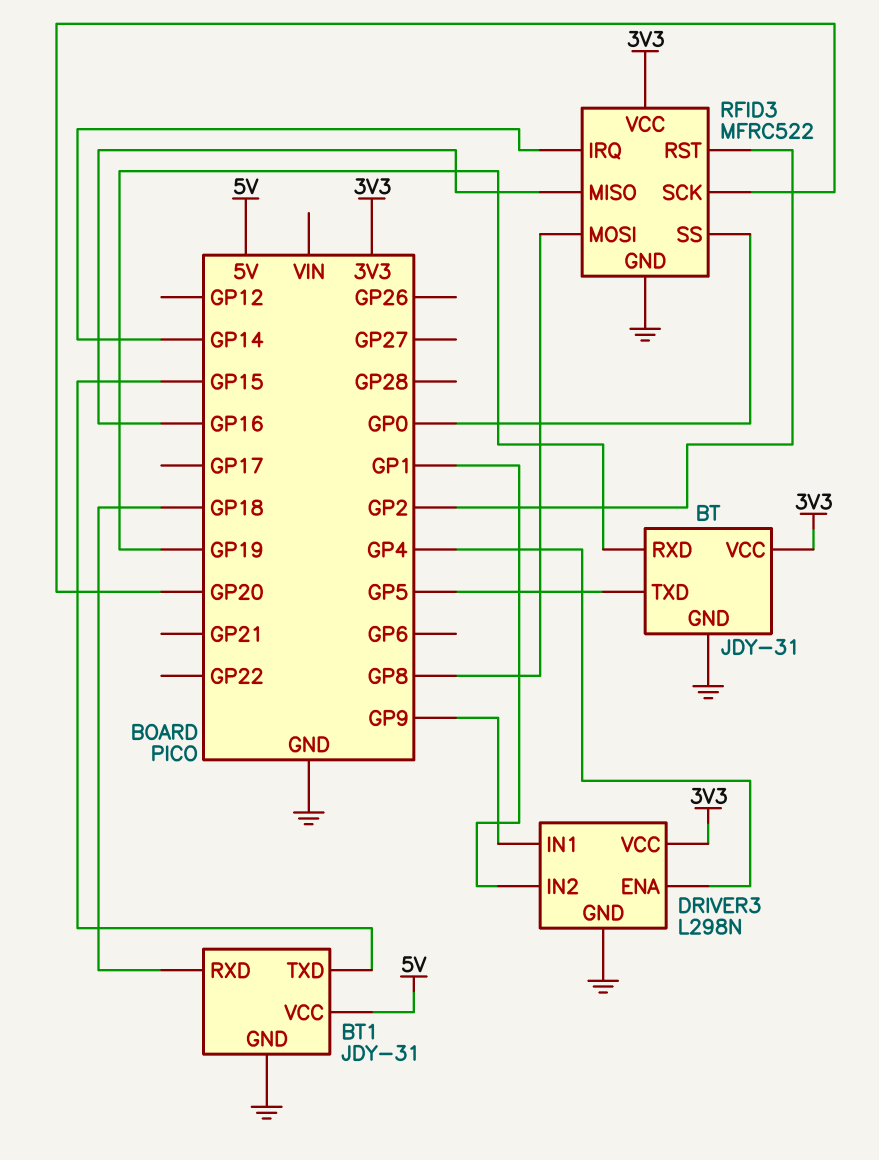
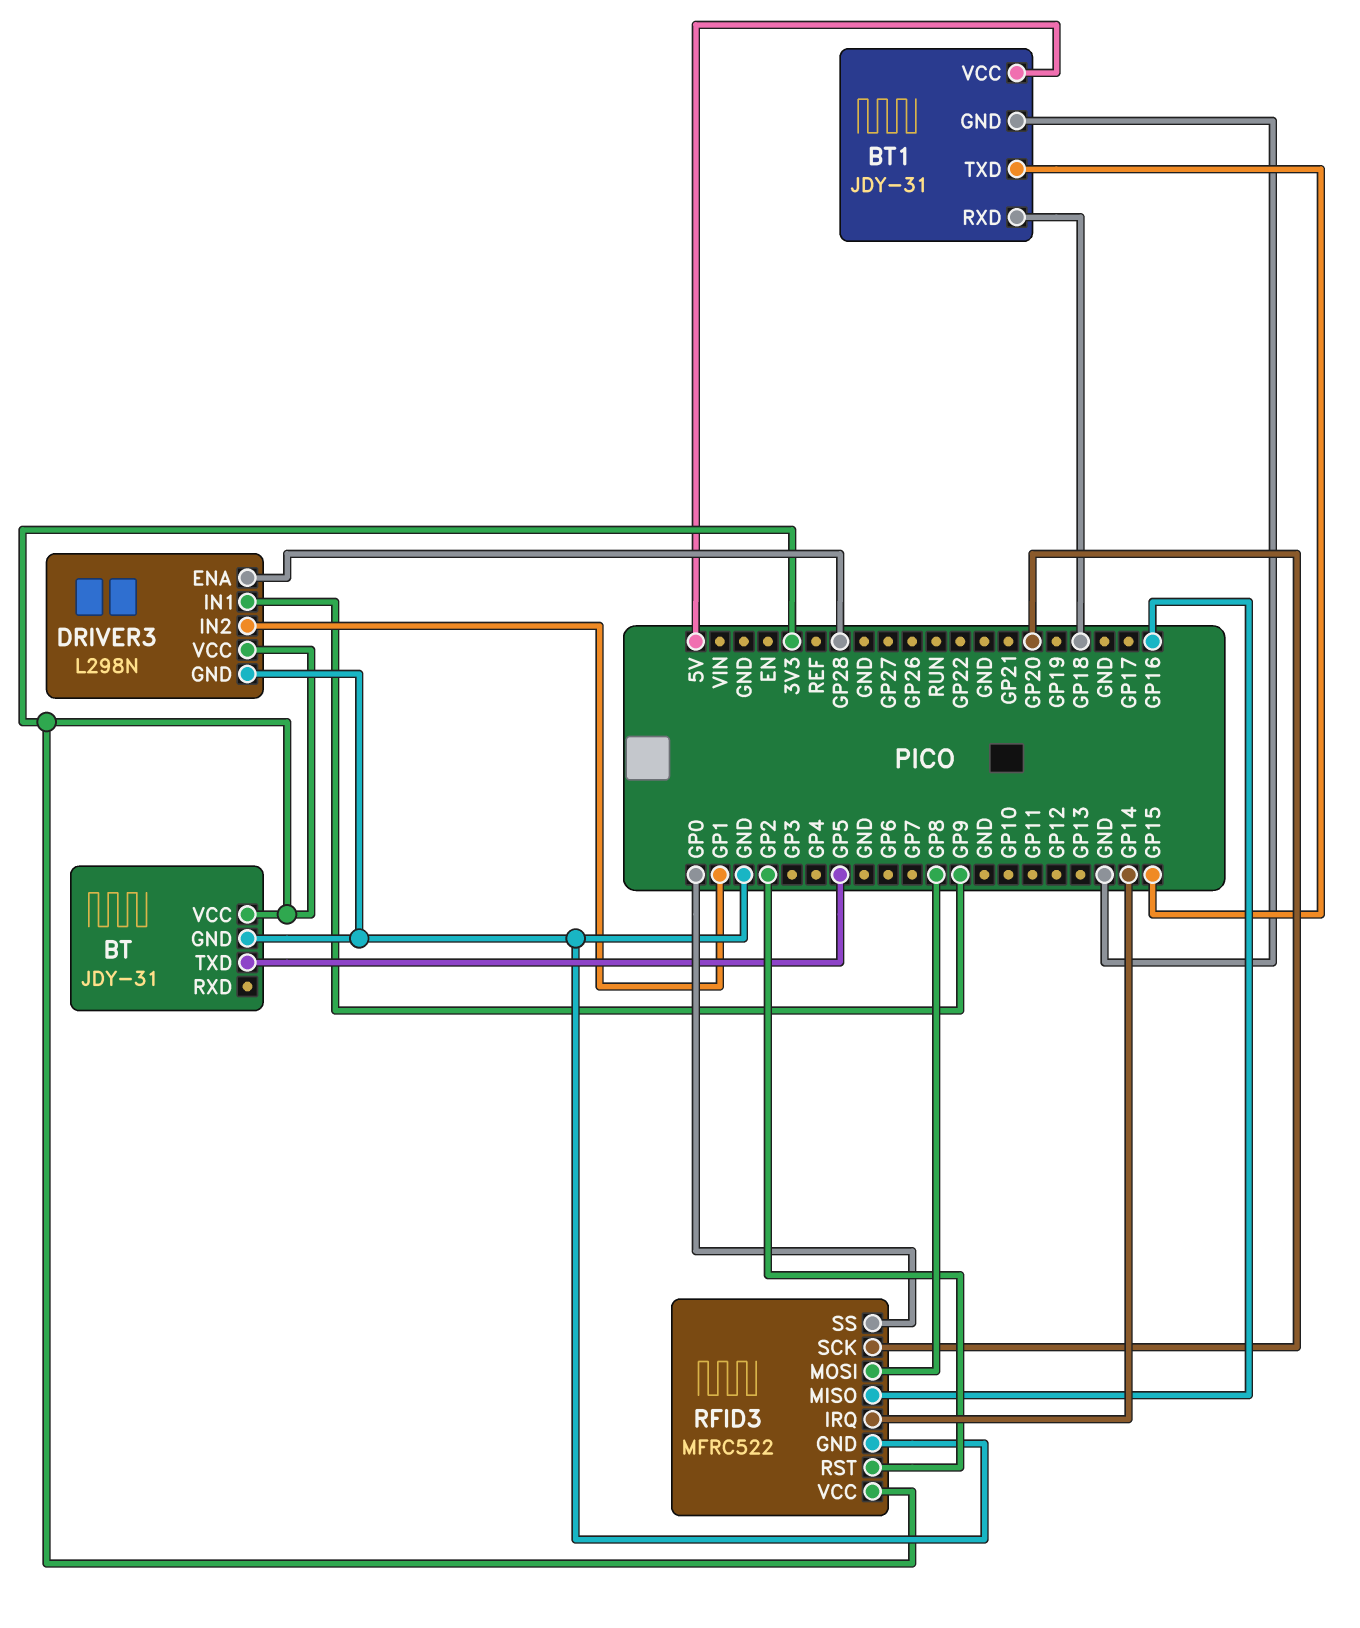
BT pin RXD: GP19 -> none
DRIVER3 pin ENA: GP4 -> GP28

